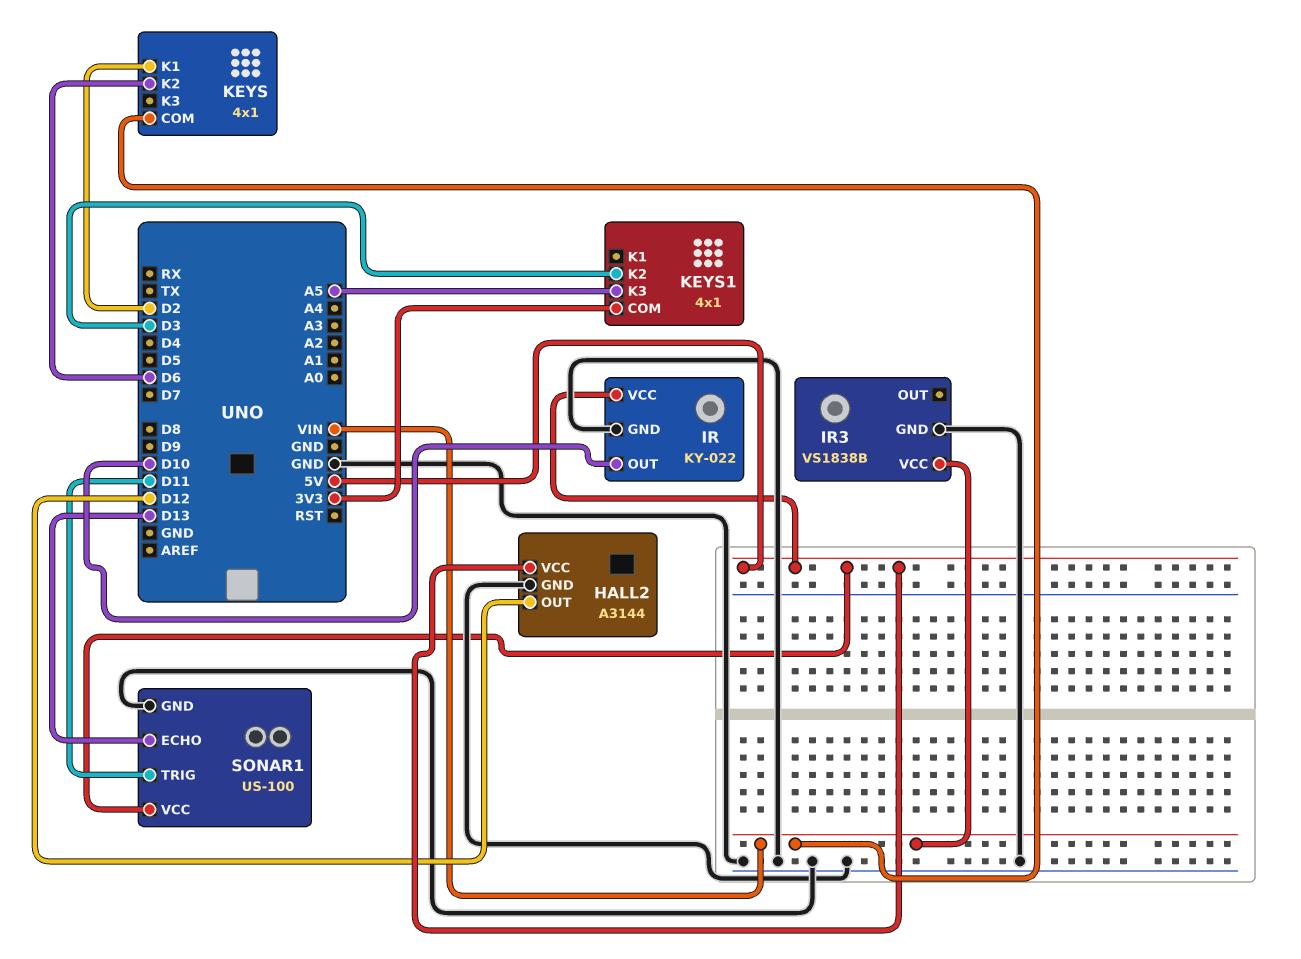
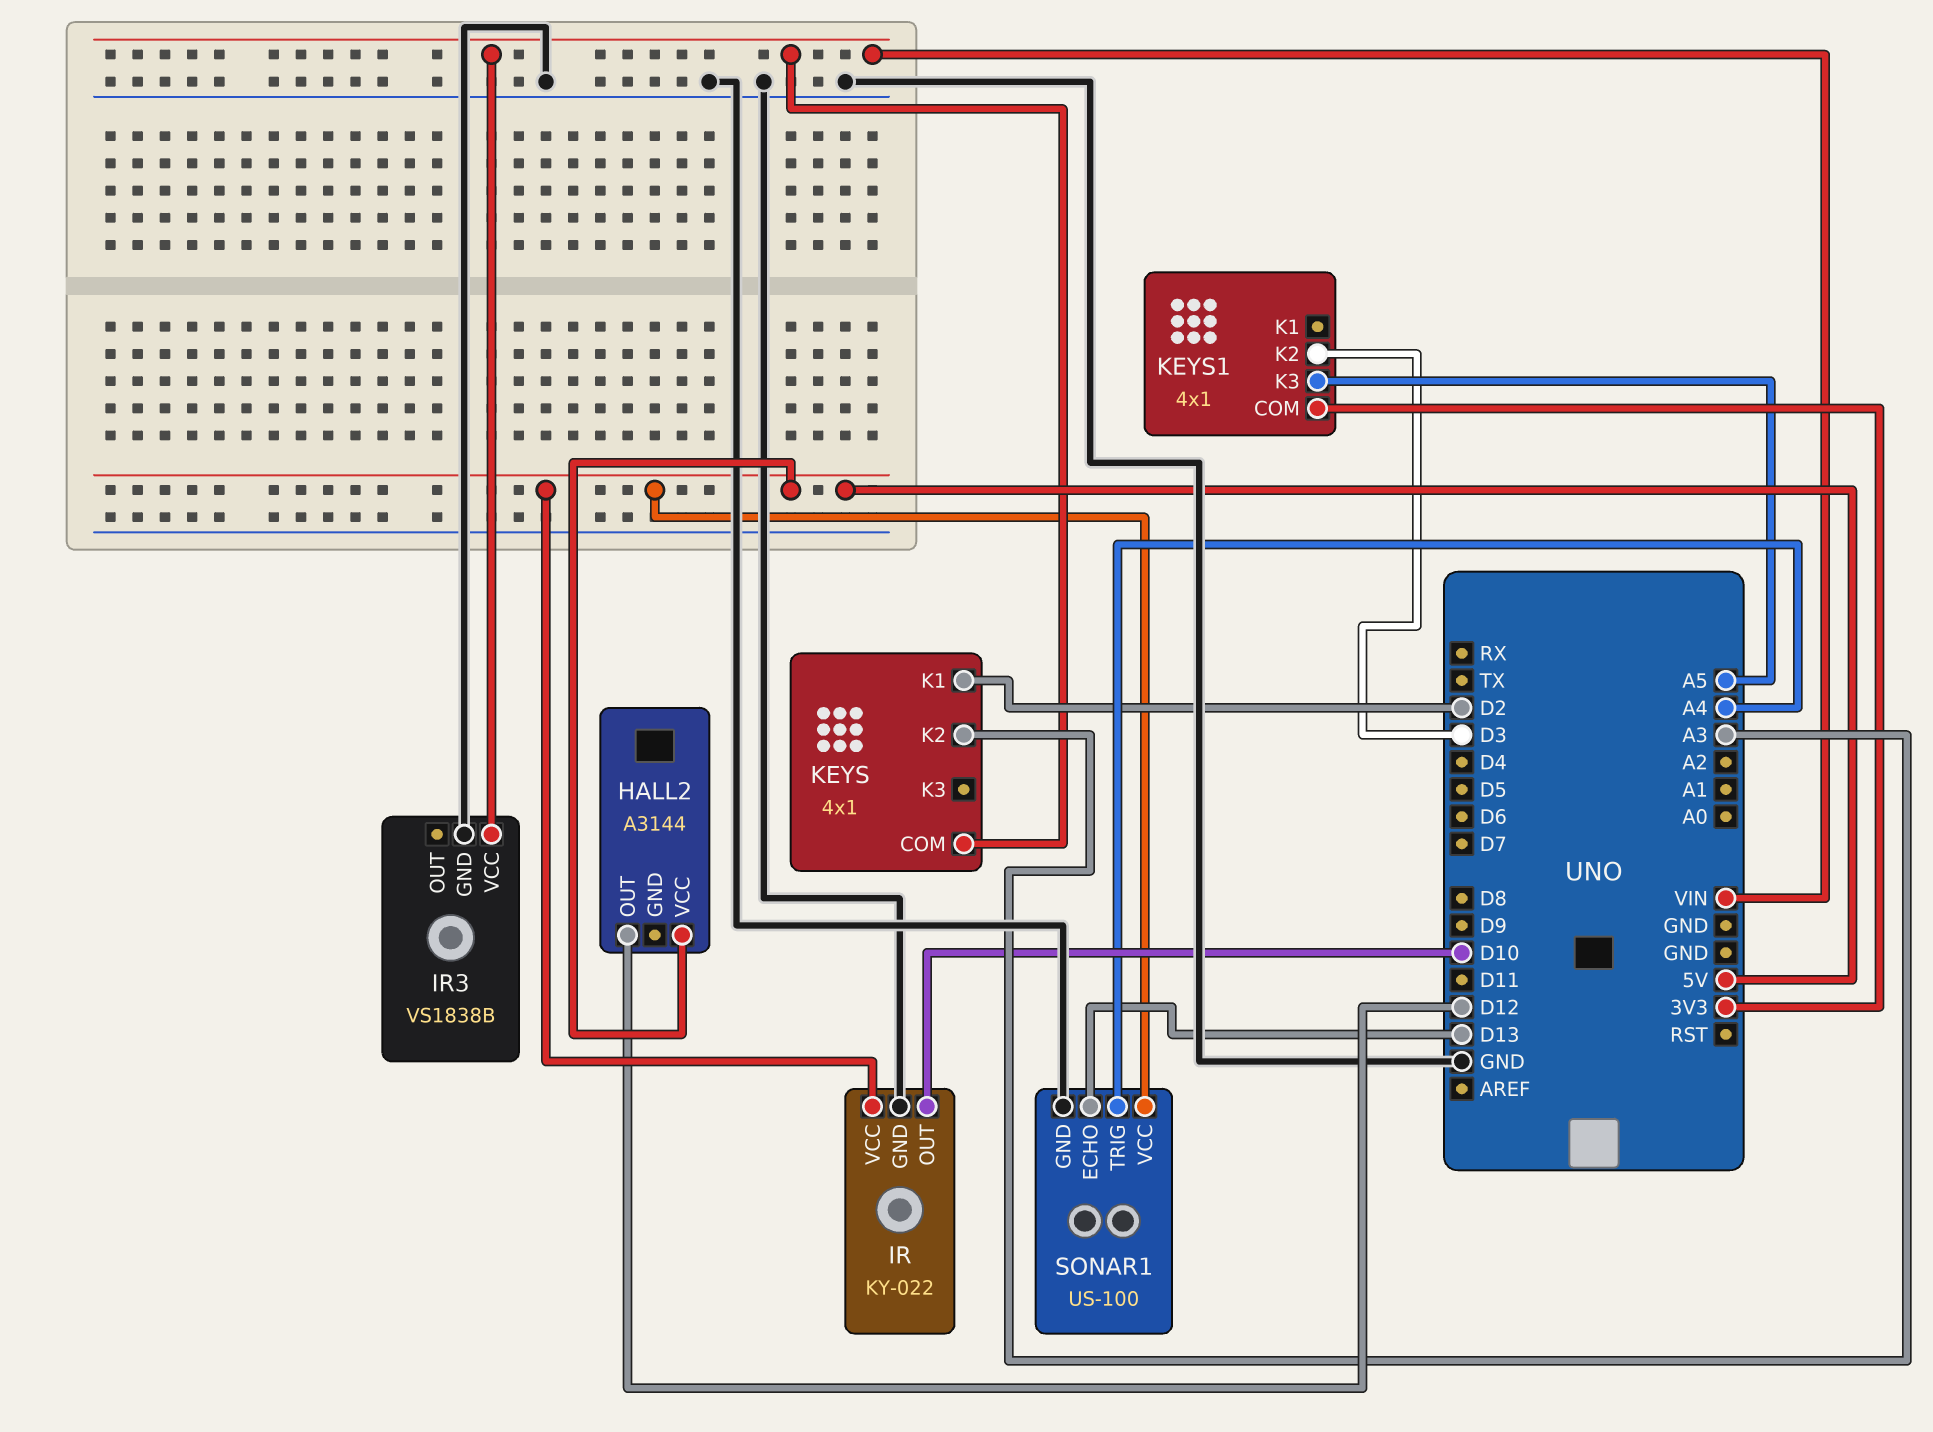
HALL2 pin GND: GND -> none
KEYS pin K2: D6 -> A3
SONAR1 pin TRIG: D11 -> A4

